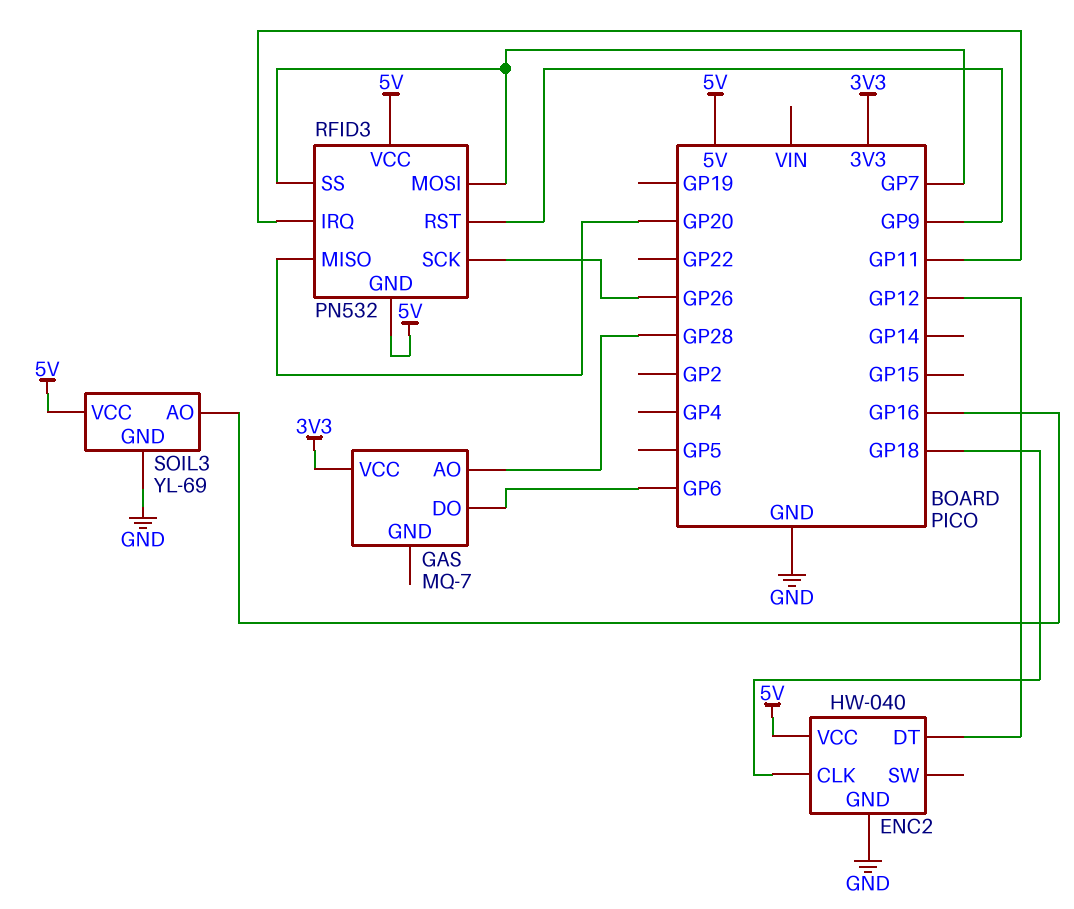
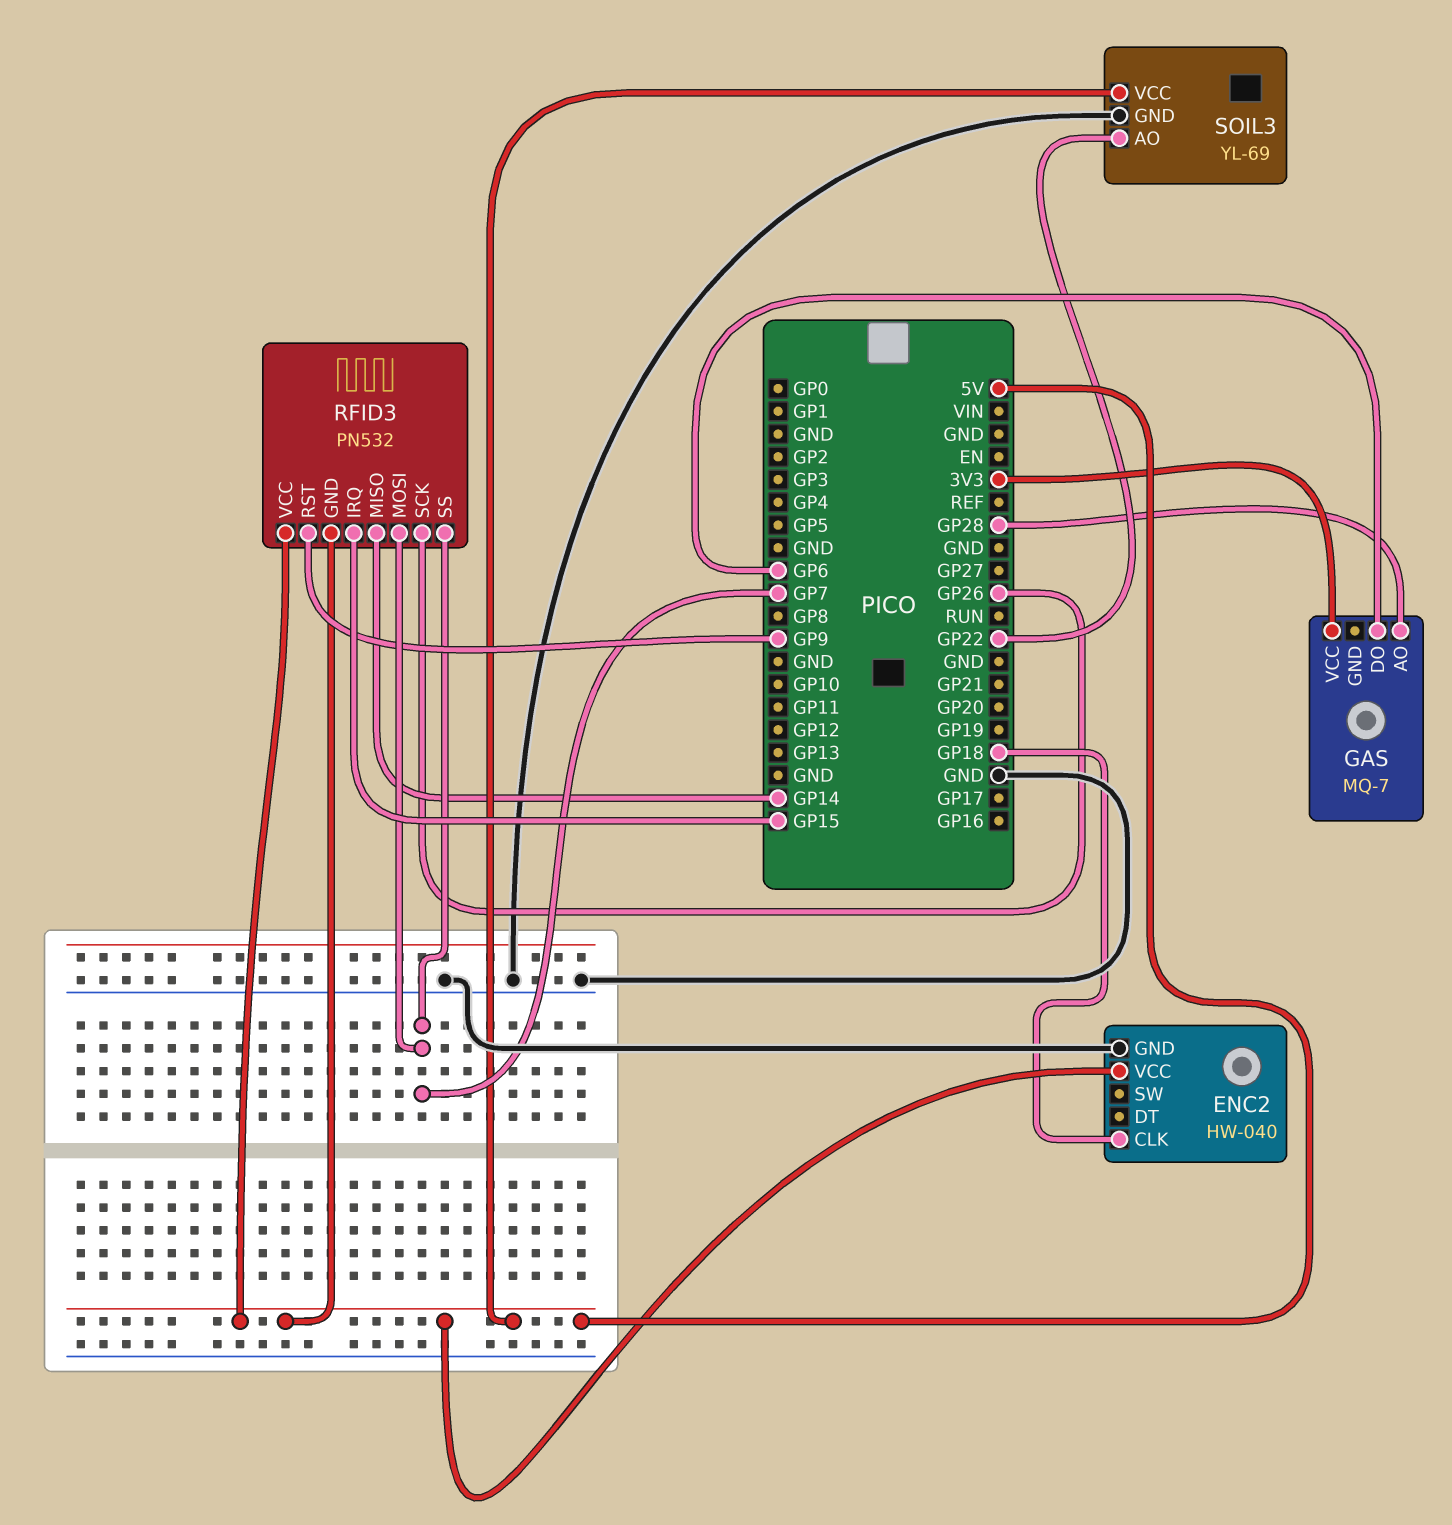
ENC2 pin DT: GP12 -> none
RFID3 pin IRQ: GP11 -> GP15
RFID3 pin MISO: GP20 -> GP14
SOIL3 pin AO: GP16 -> GP22

